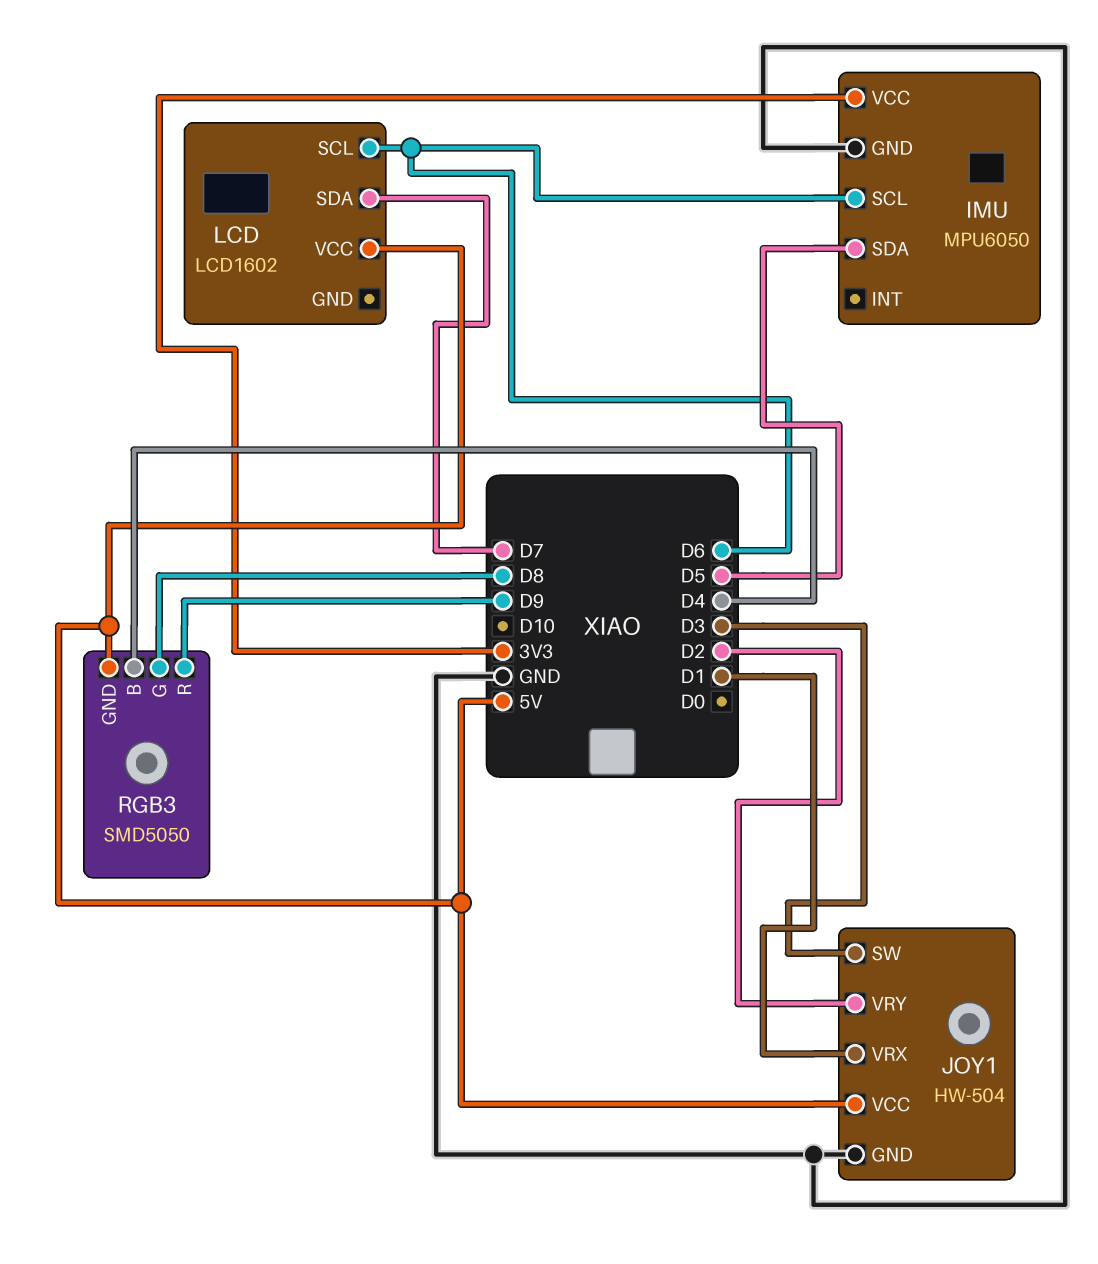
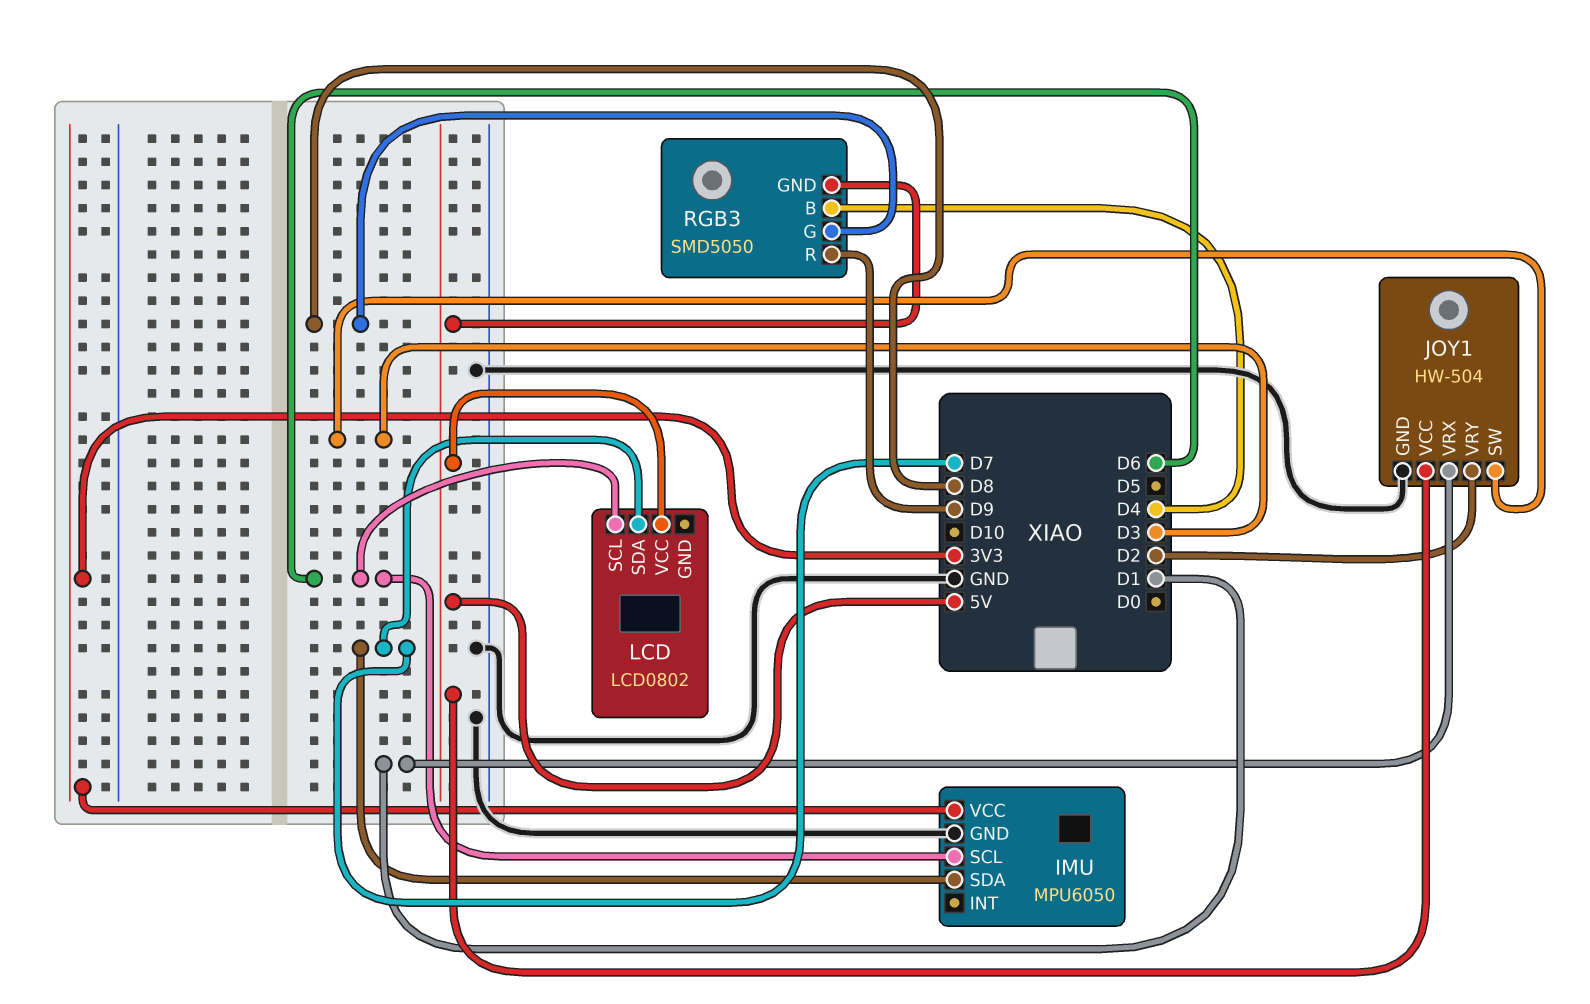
IMU pin SDA: D5 -> D7
LCD: LCD1602 -> LCD0802

